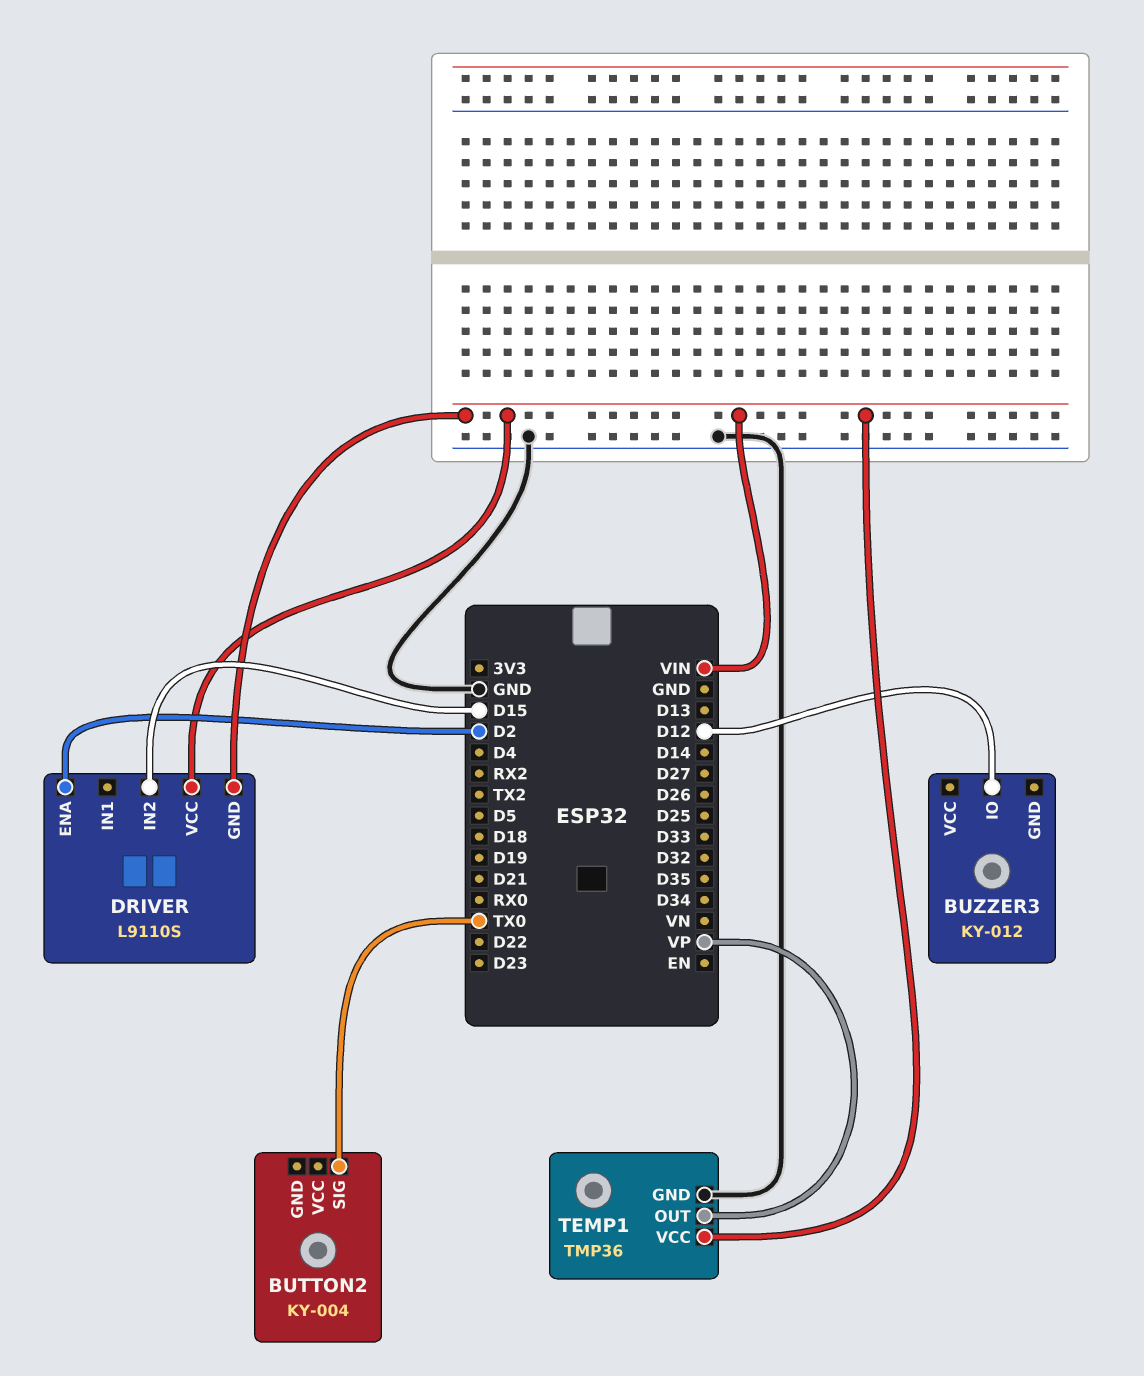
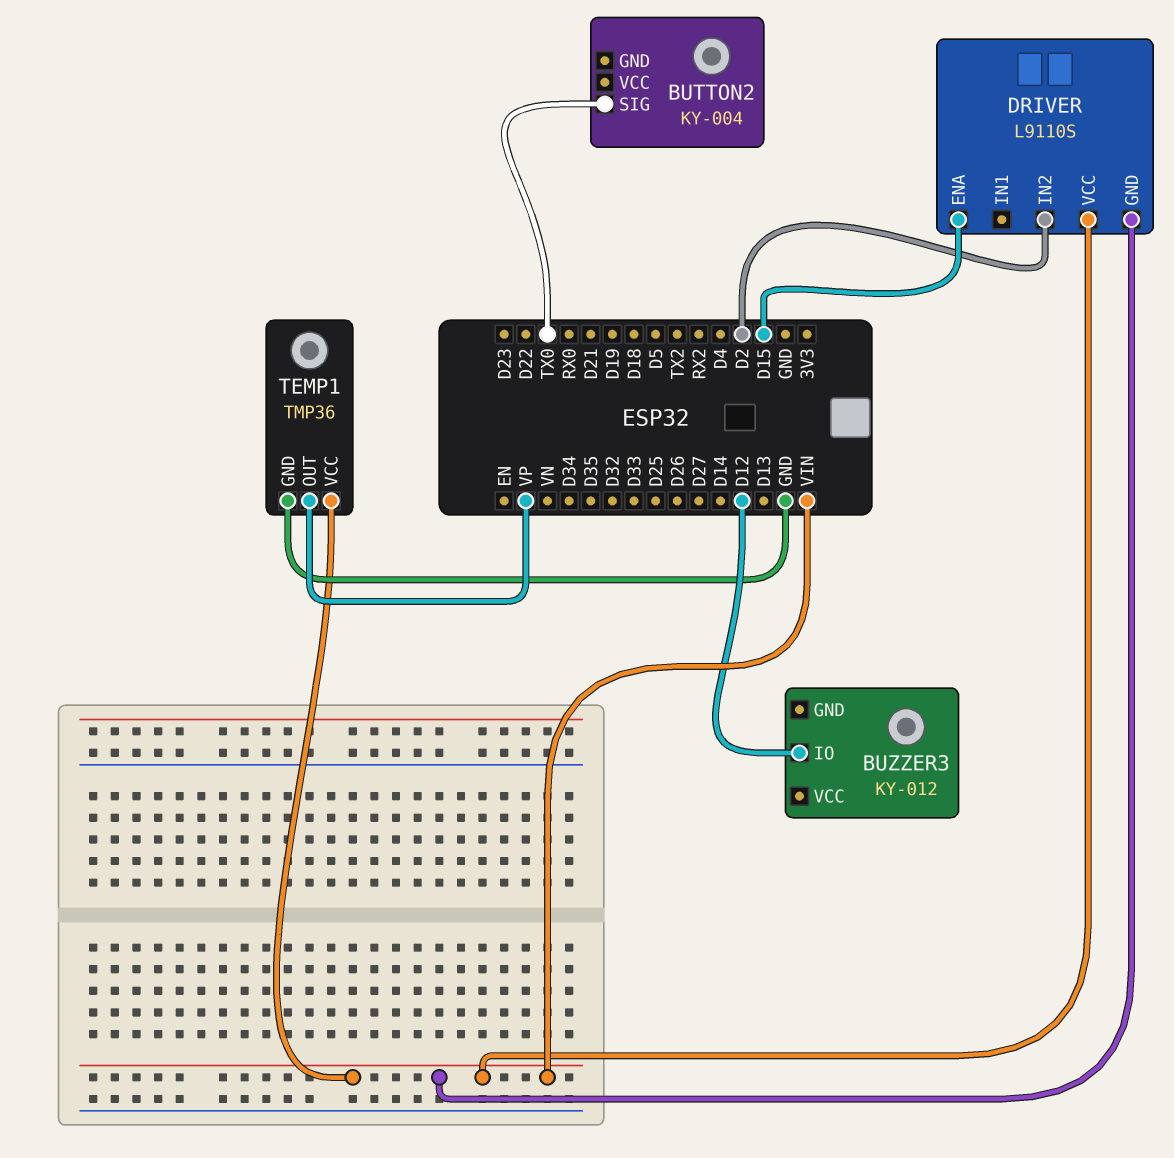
DRIVER pin ENA: D2 -> D15
DRIVER pin IN2: D15 -> D2

